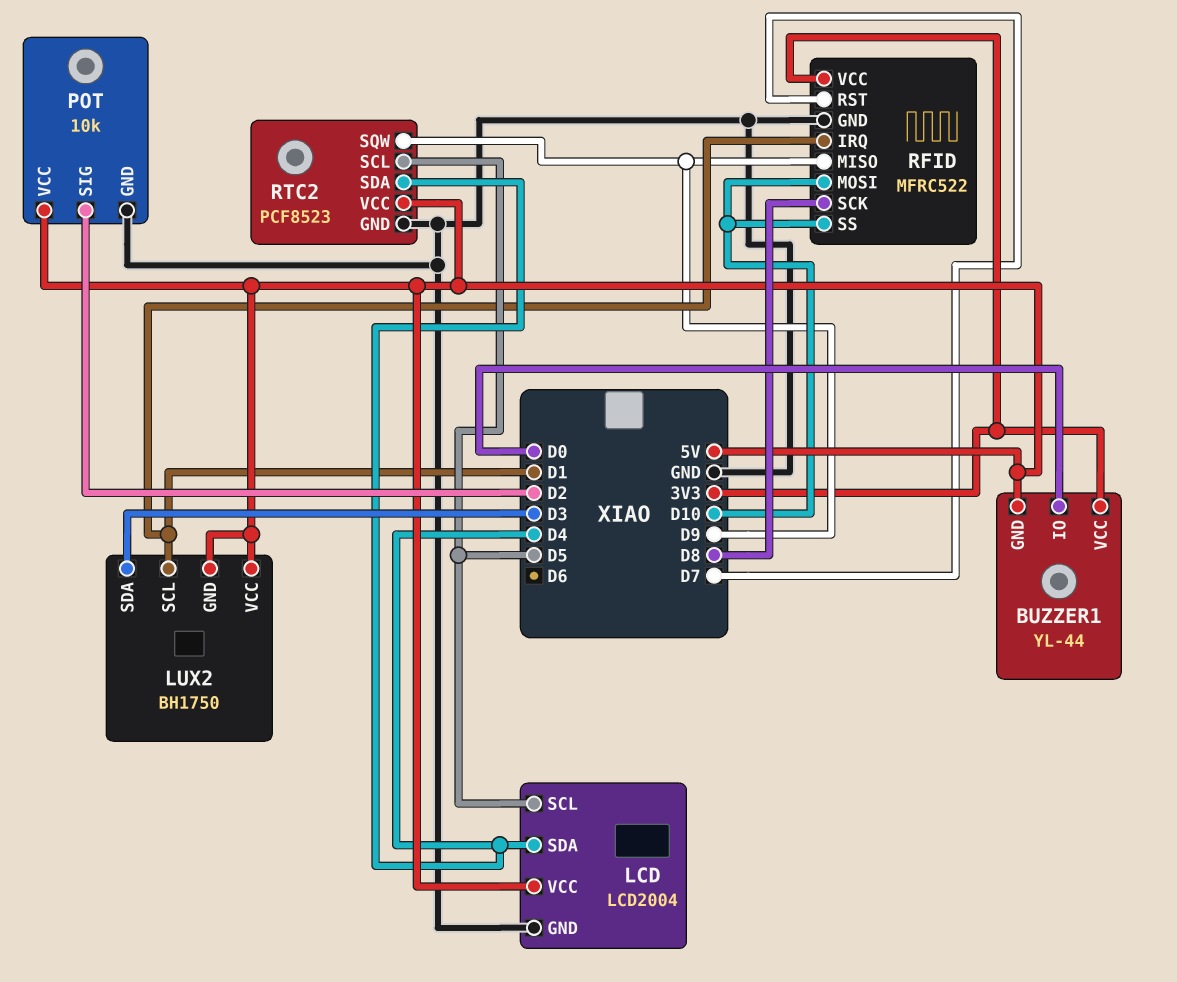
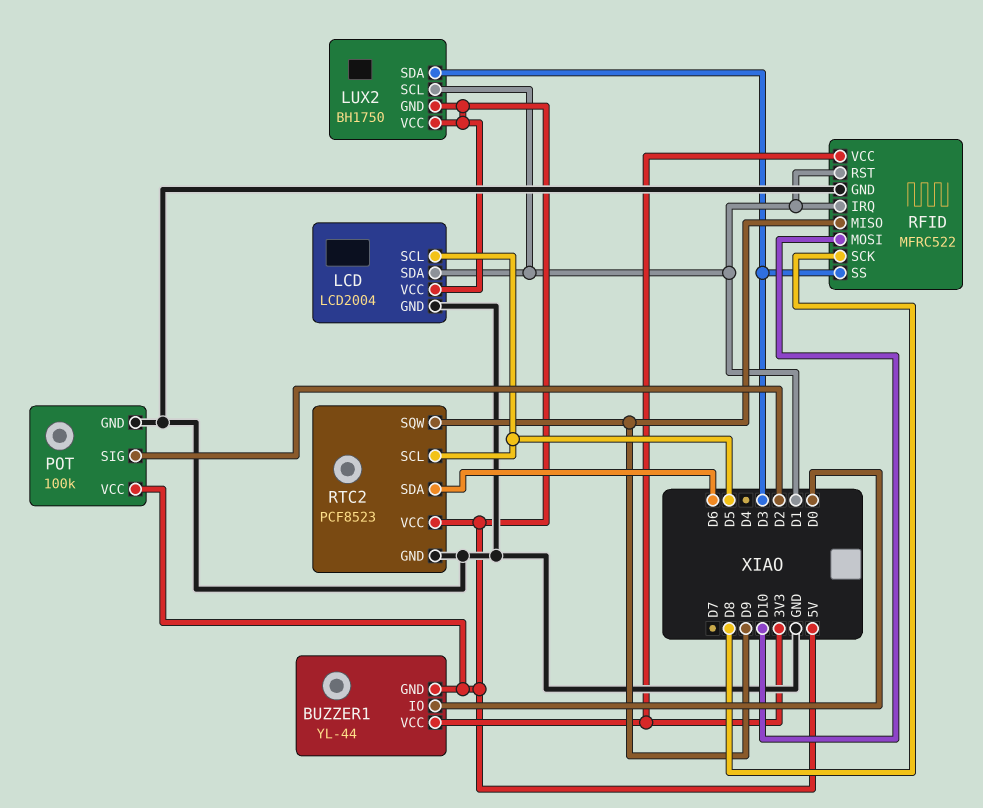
LCD pin SDA: D4 -> D1
POT: 10k -> 100k
RFID pin RST: D7 -> D1
RFID pin SS: D10 -> D3
RTC2 pin SDA: D4 -> D6

